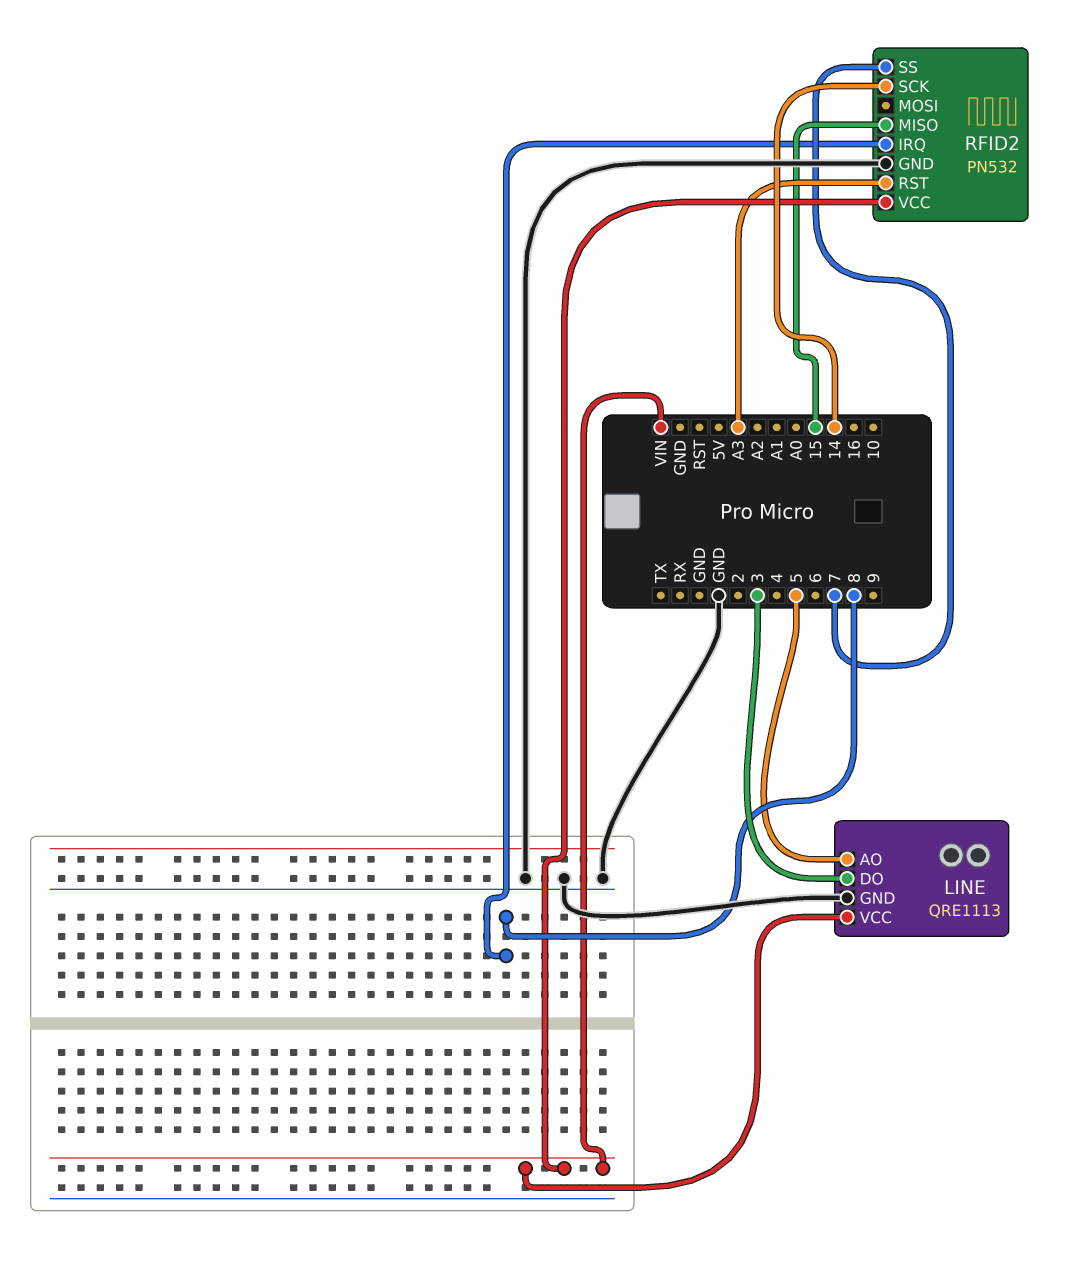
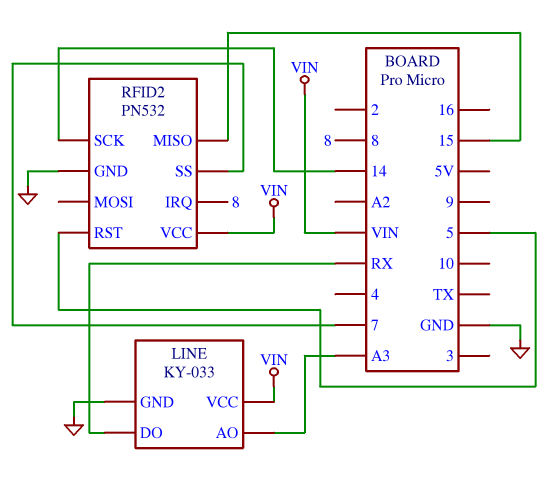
LINE: QRE1113 -> KY-033
LINE pin AO: 5 -> A3
LINE pin DO: 3 -> RX
RFID2 pin RST: A3 -> 5

